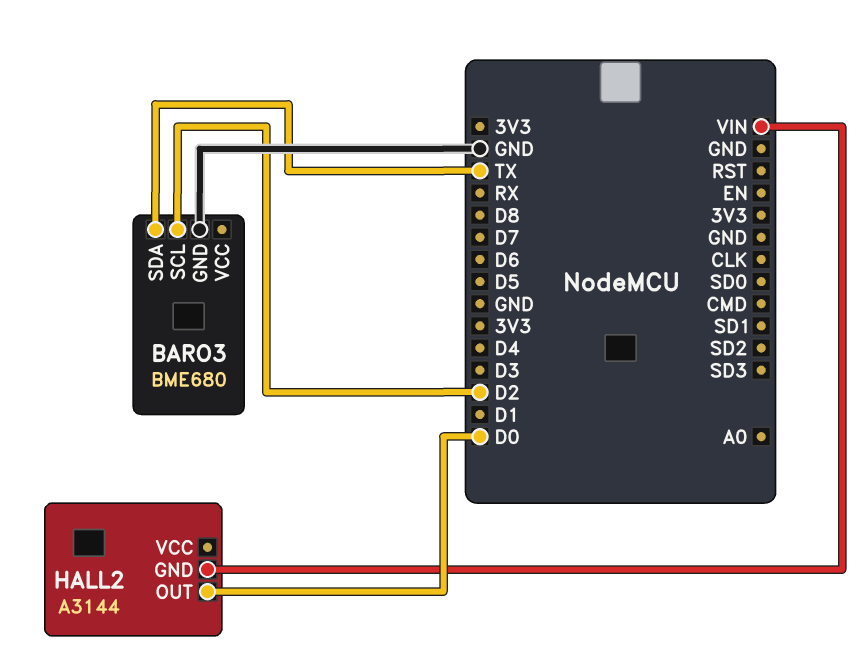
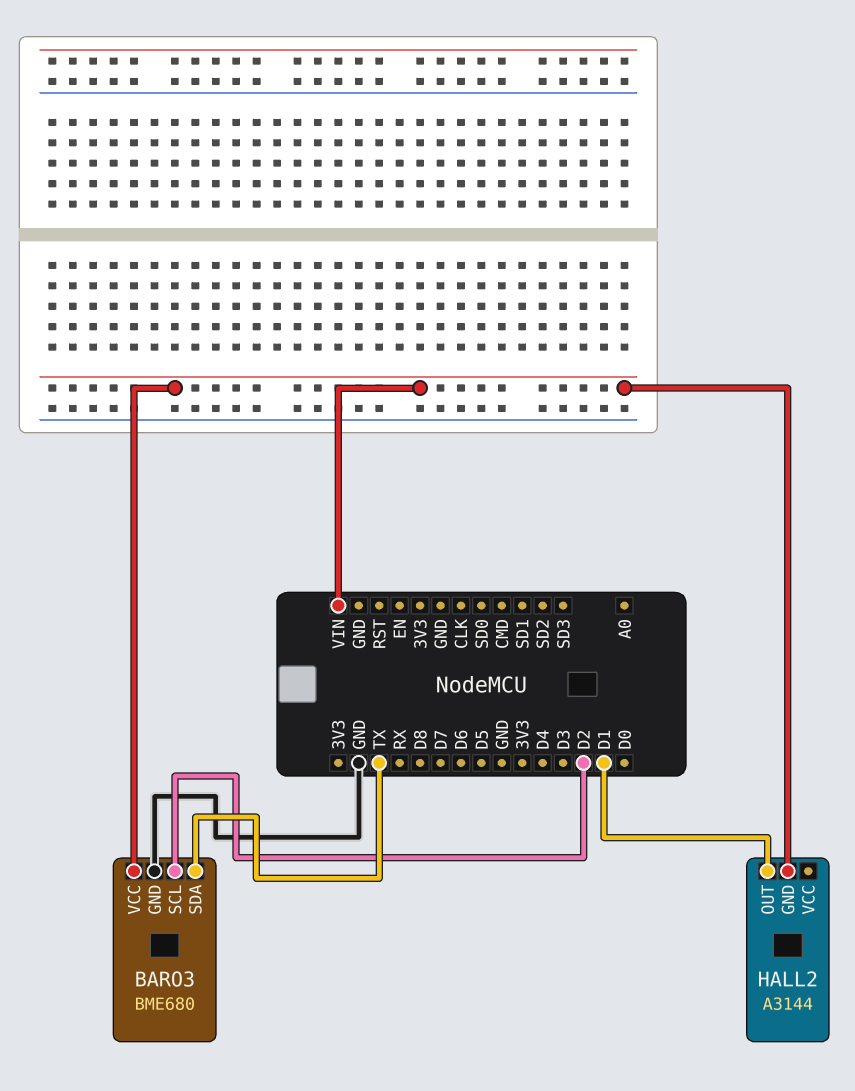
BARO3 pin VCC: none -> VIN
HALL2 pin OUT: D0 -> D1

